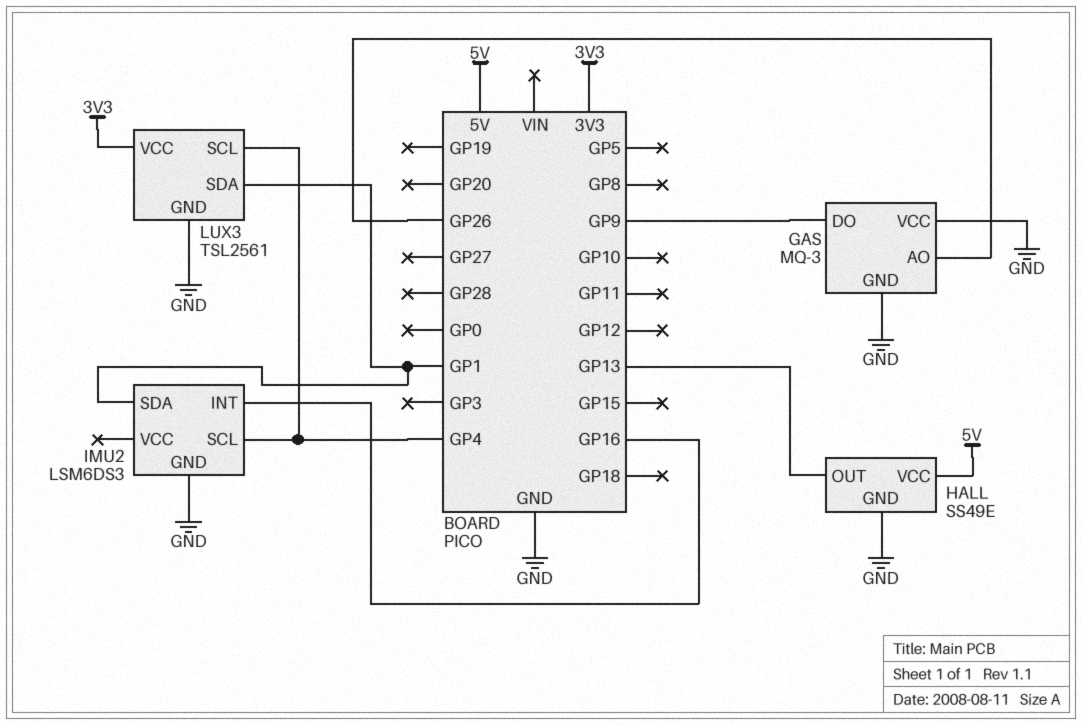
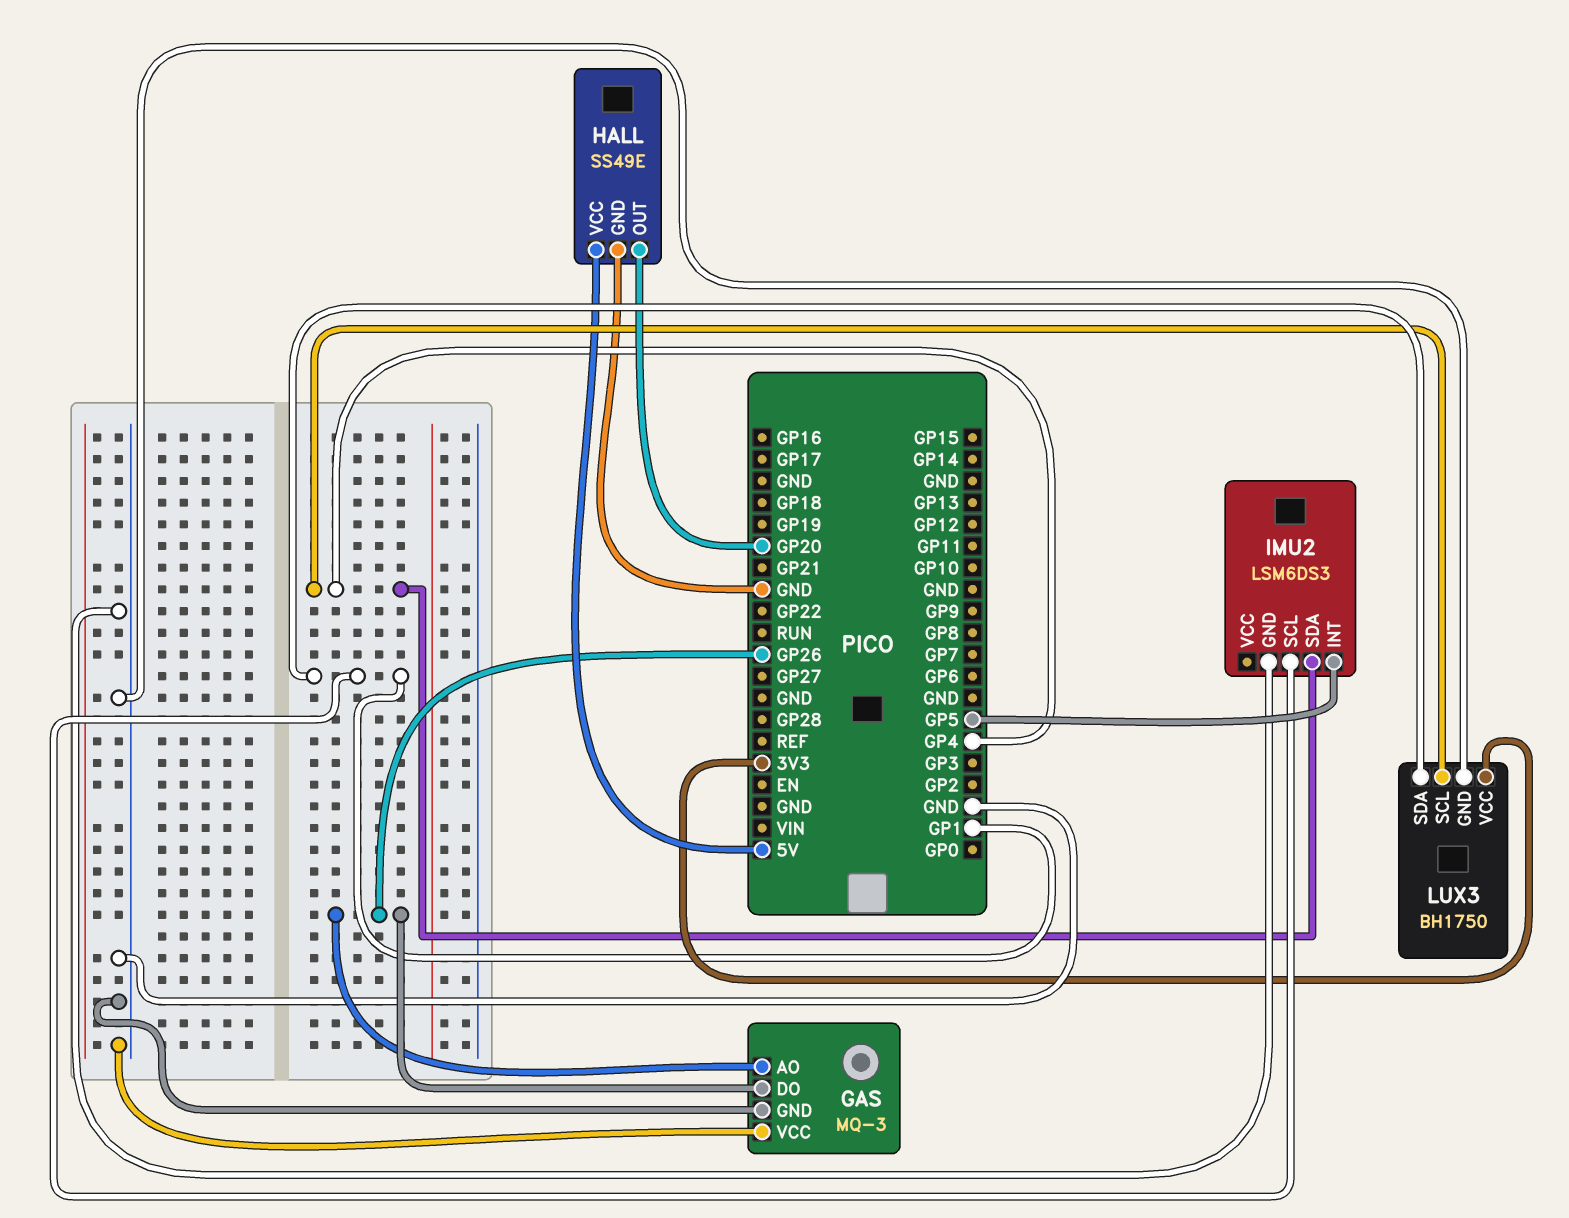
GAS pin DO: GP9 -> GP26
HALL pin OUT: GP13 -> GP20
IMU2 pin INT: GP16 -> GP5
IMU2 pin SCL: GP4 -> GP1
IMU2 pin SDA: GP1 -> GP4
LUX3: TSL2561 -> BH1750

